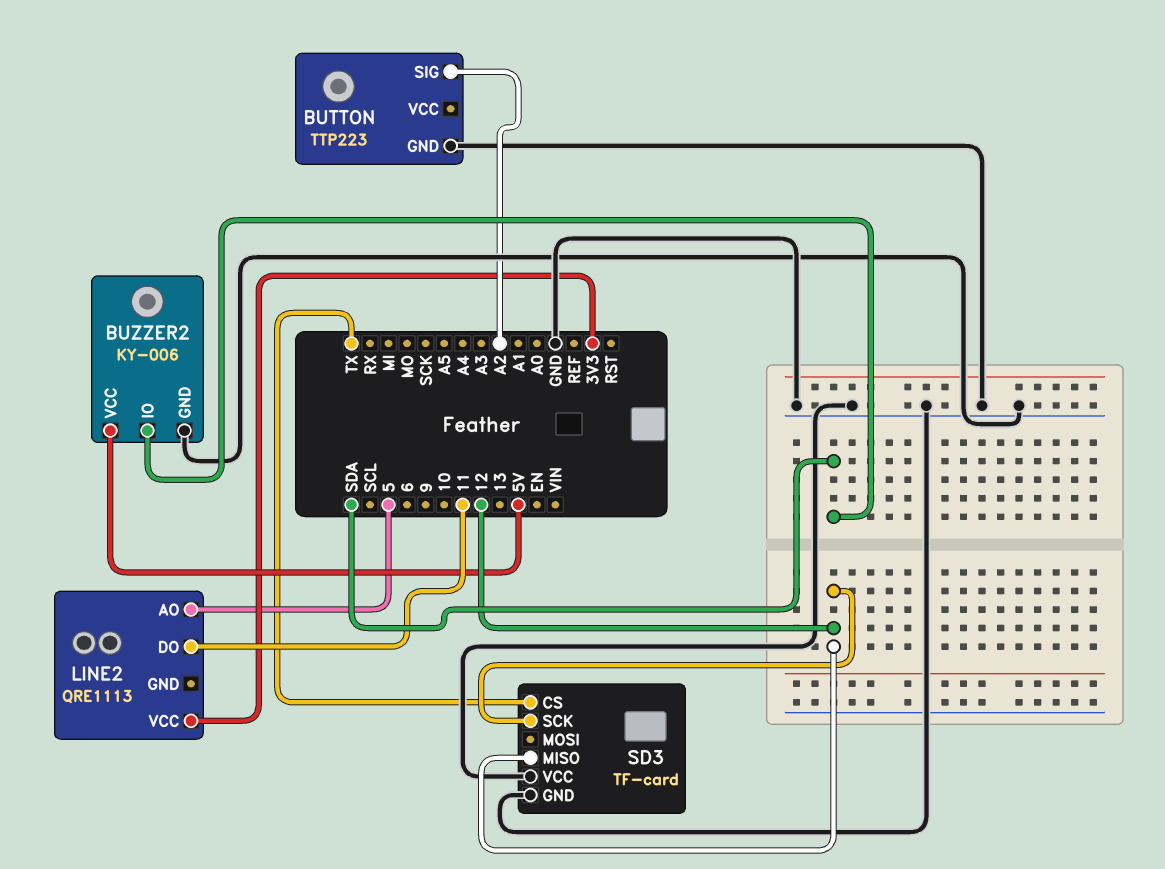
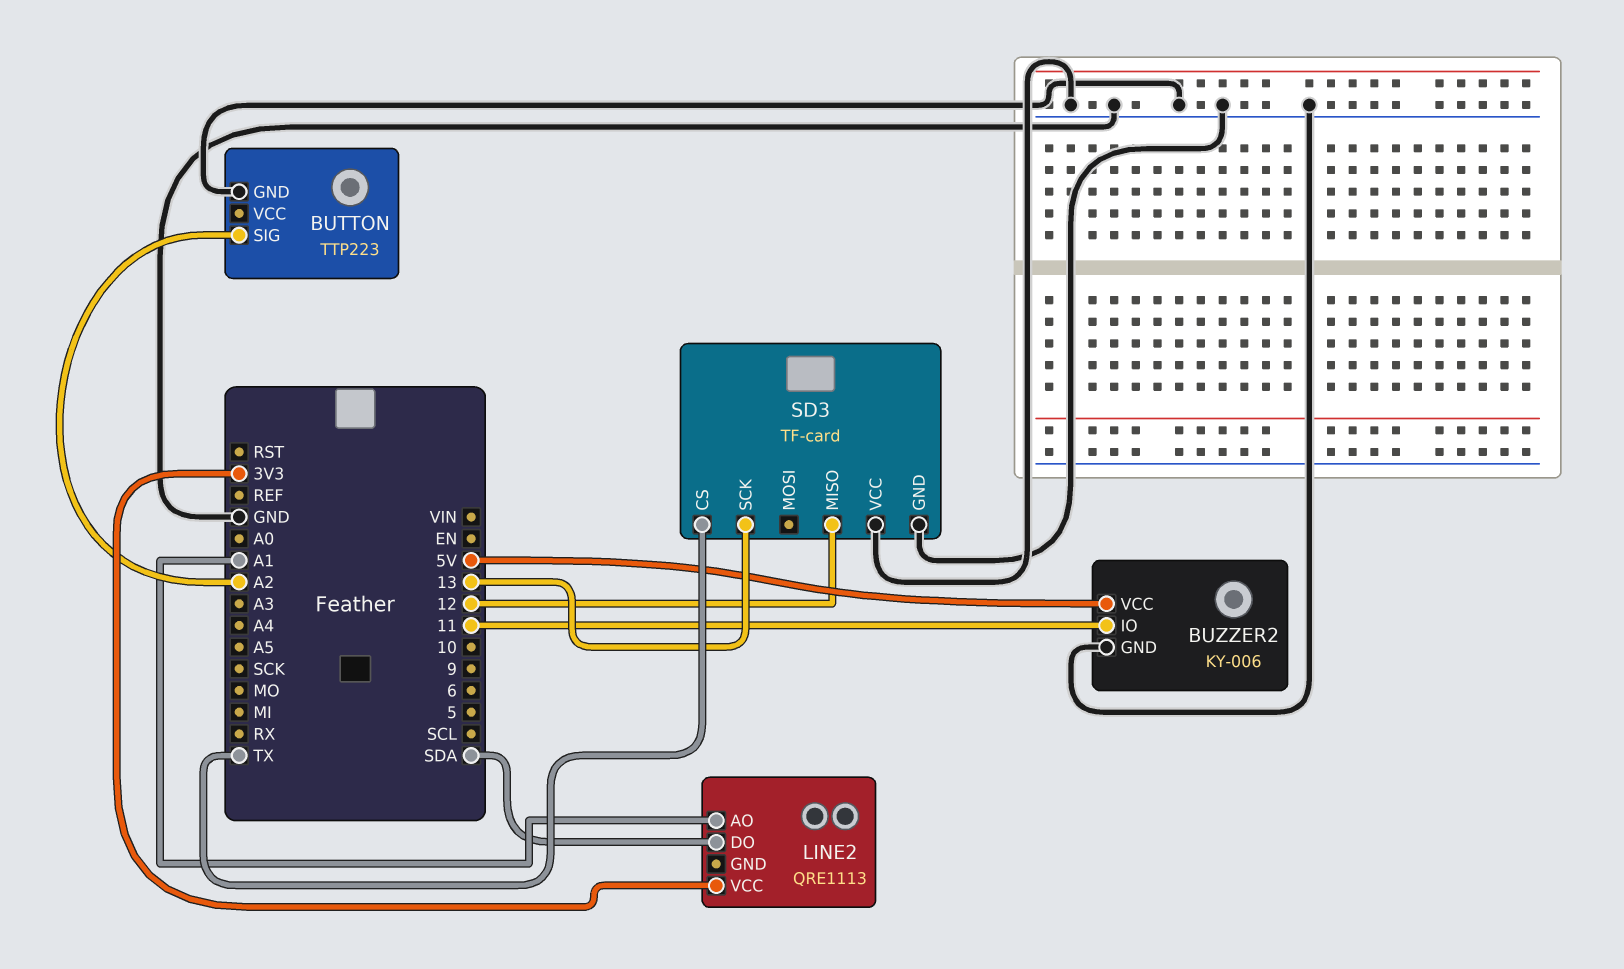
BUZZER2 pin IO: SDA -> 11
LINE2 pin AO: 5 -> A1
LINE2 pin DO: 11 -> SDA
SD3 pin SCK: 12 -> 13

